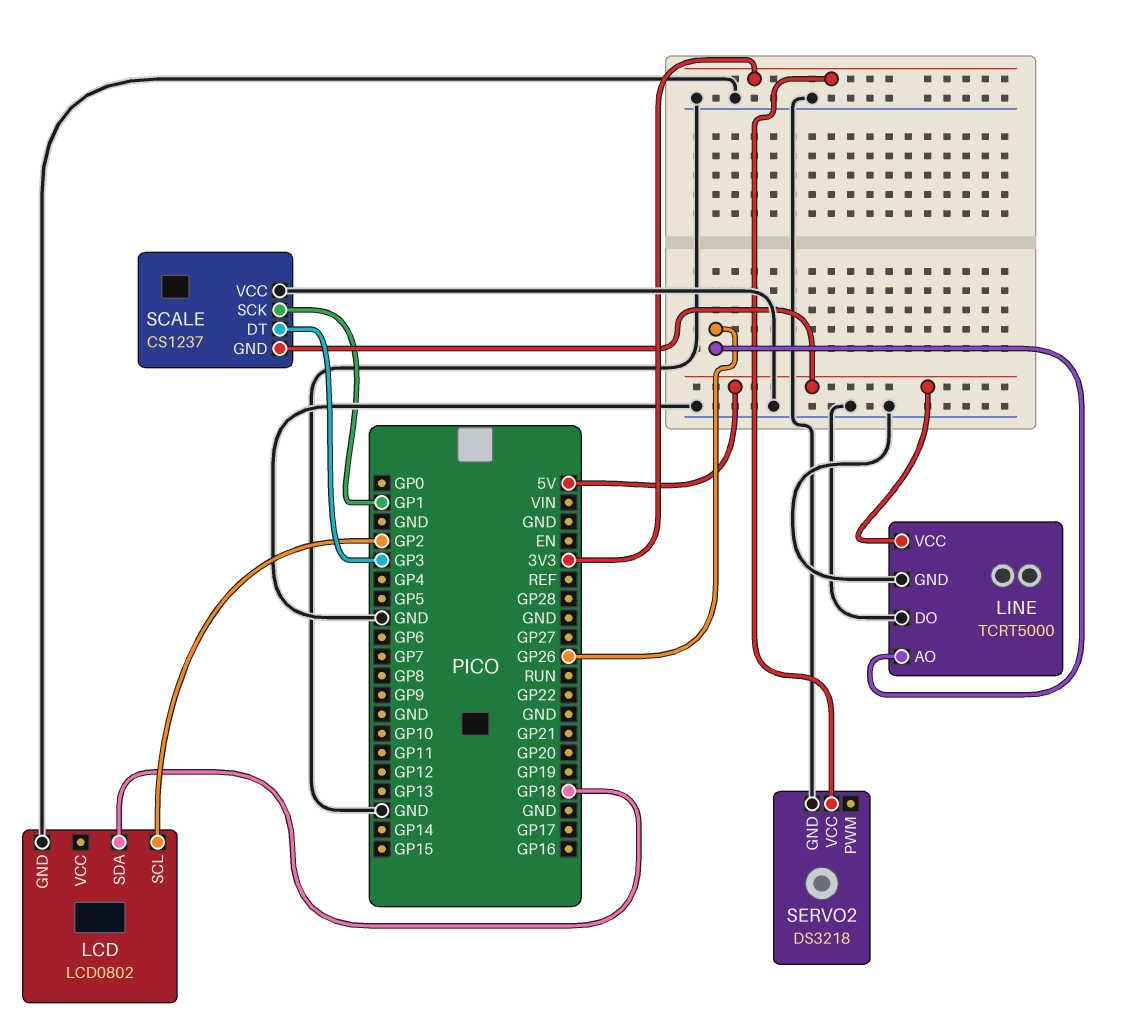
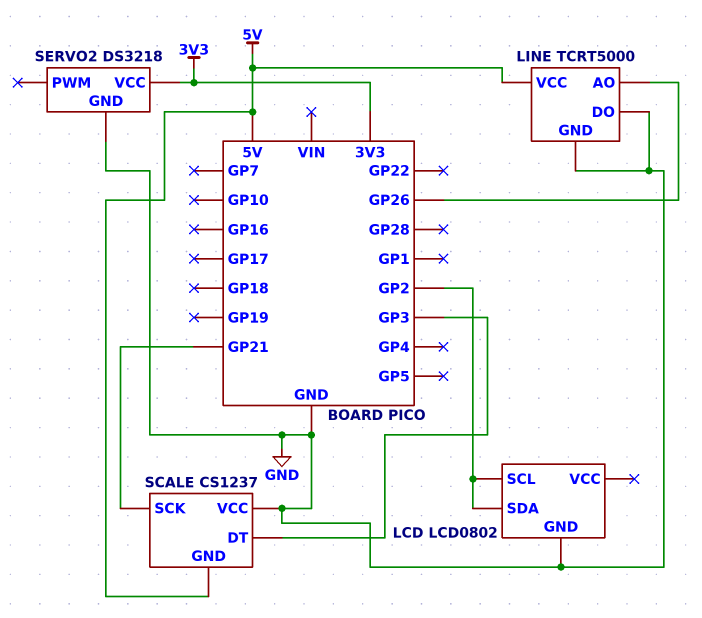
LCD pin SDA: GP18 -> GP2
SCALE pin SCK: GP1 -> GP21

